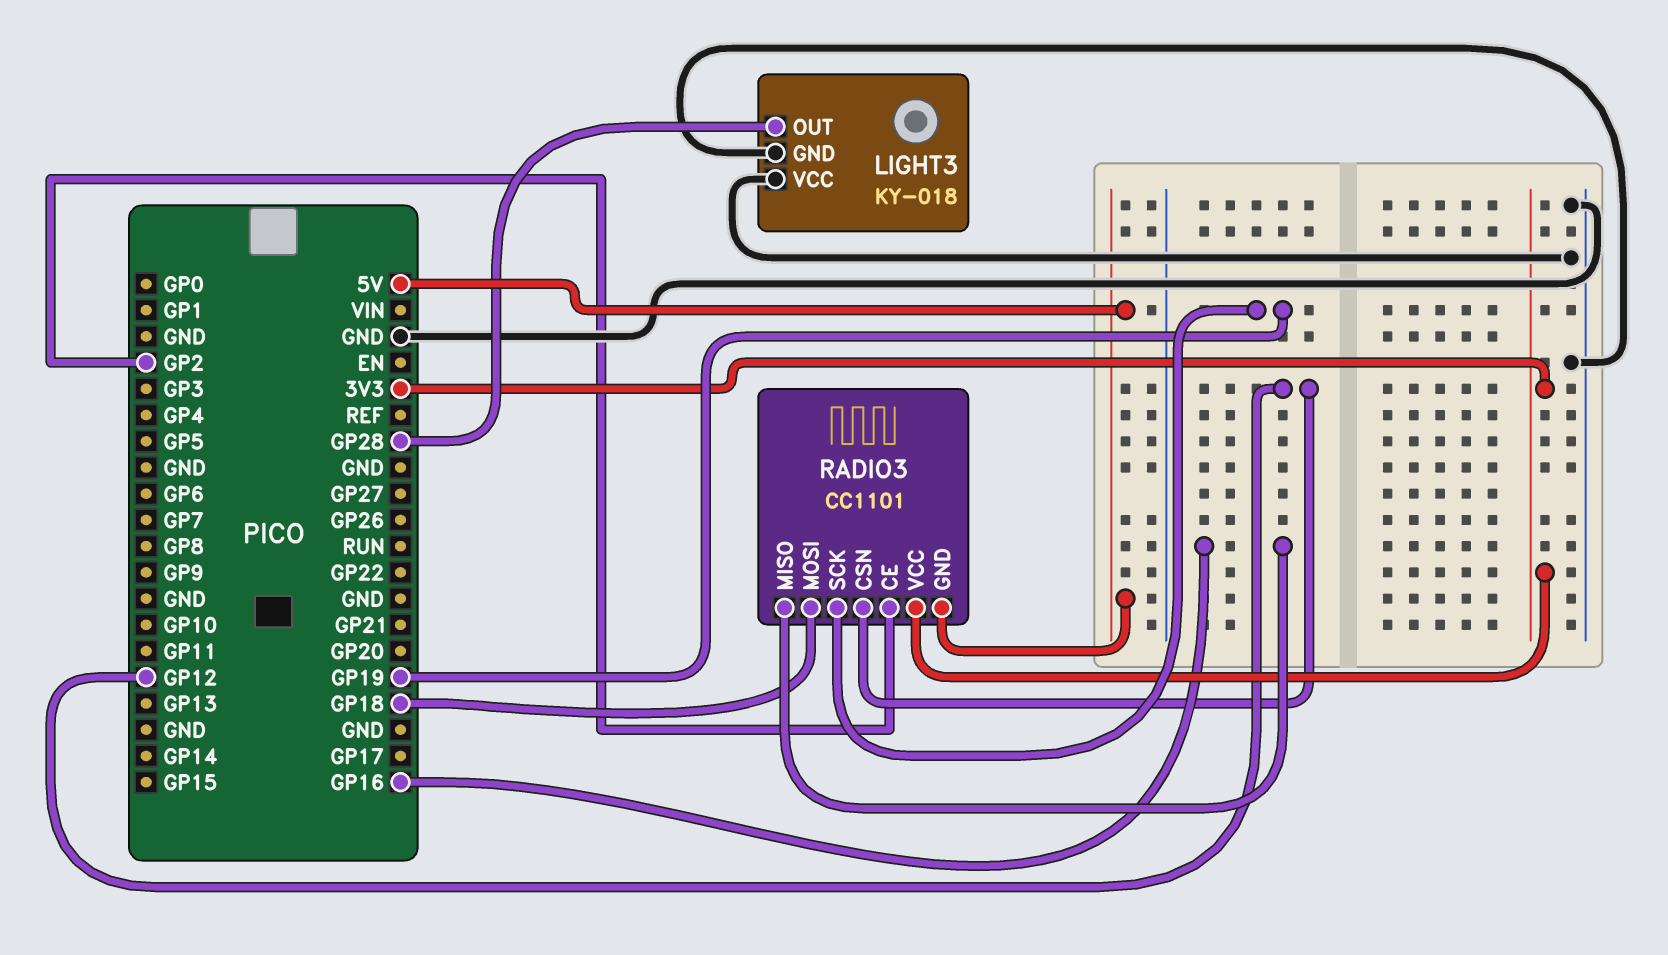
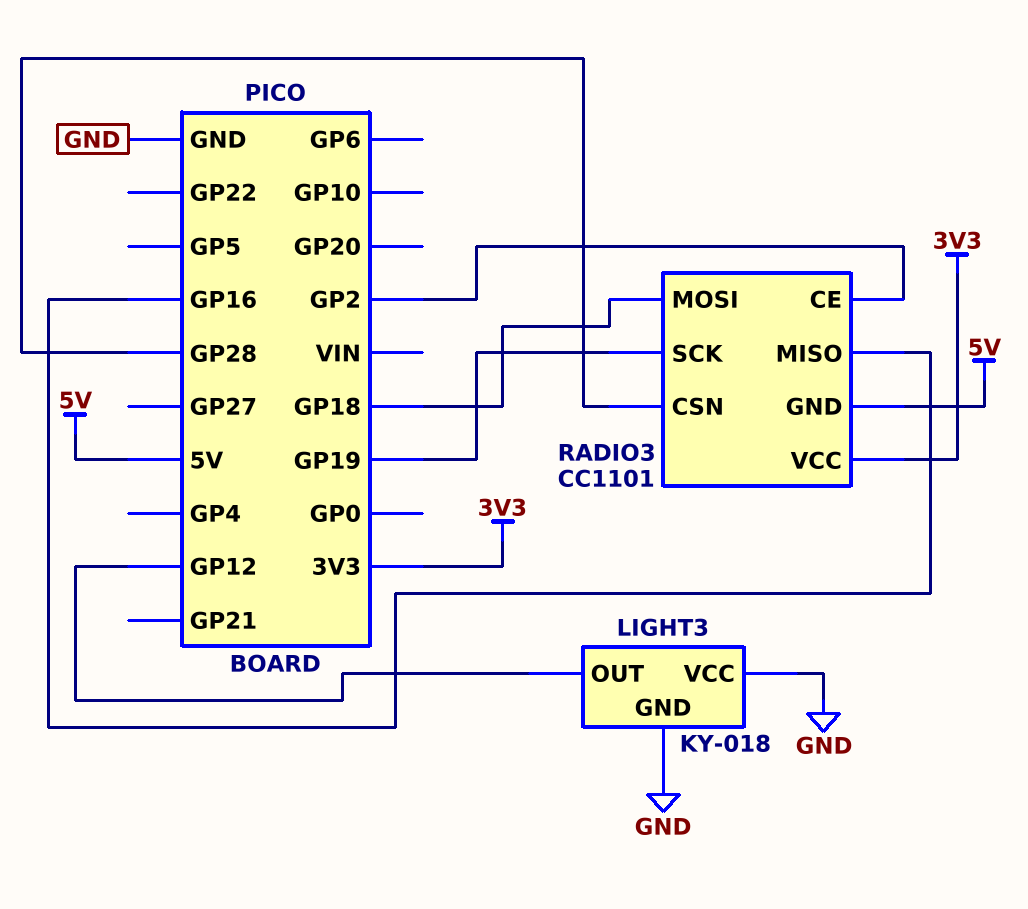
LIGHT3 pin OUT: GP28 -> GP12
RADIO3 pin CSN: GP12 -> GP28

